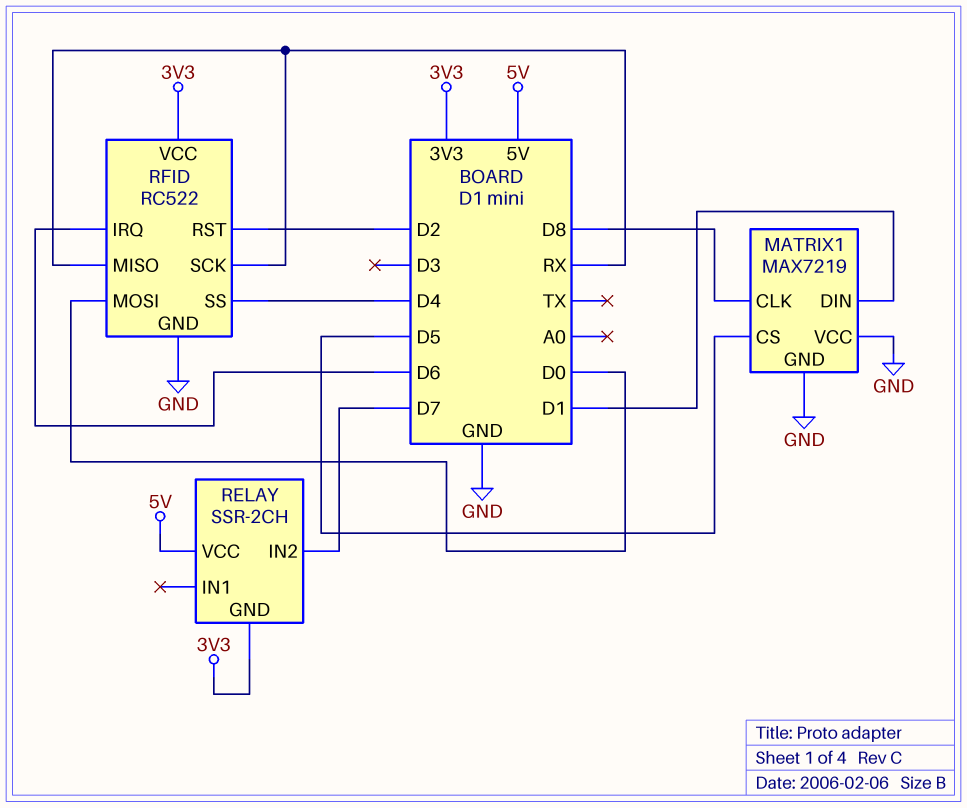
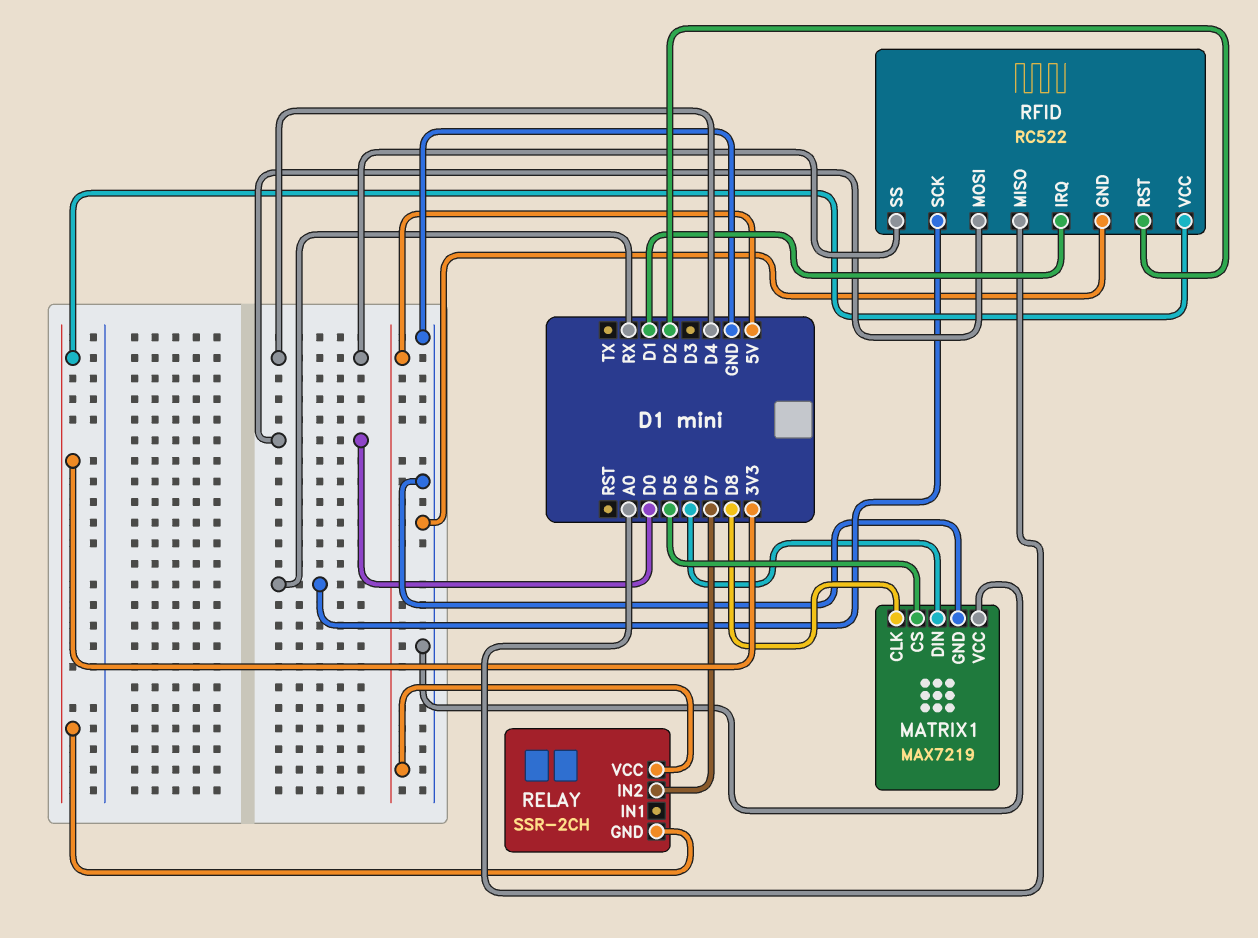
MATRIX1 pin DIN: D1 -> D6
RFID pin IRQ: D6 -> D1
RFID pin MISO: RX -> A0

